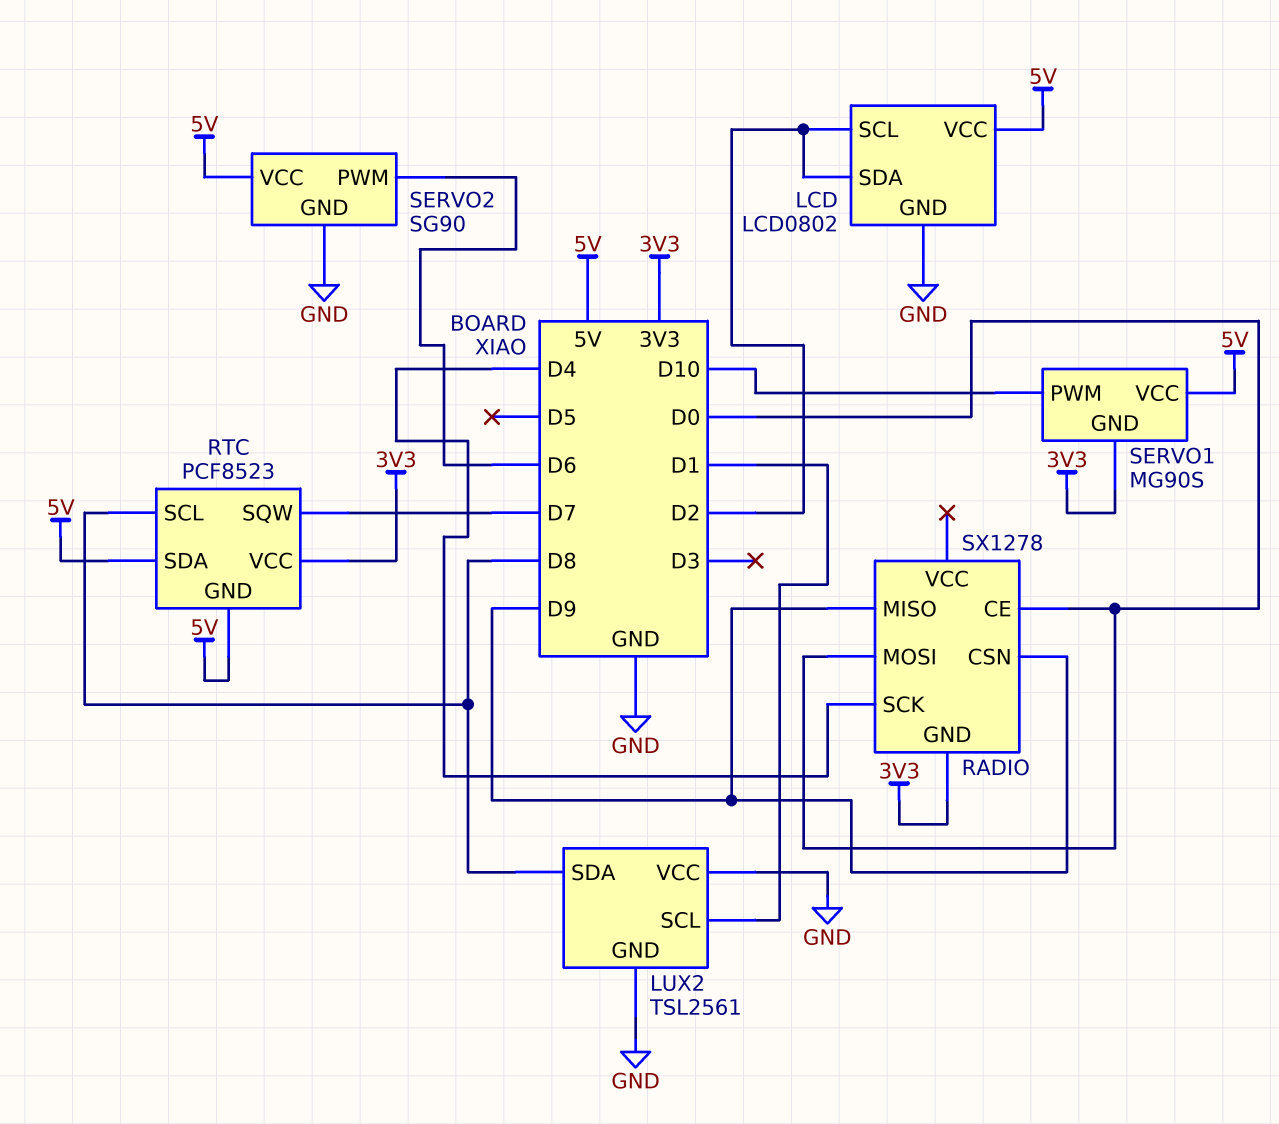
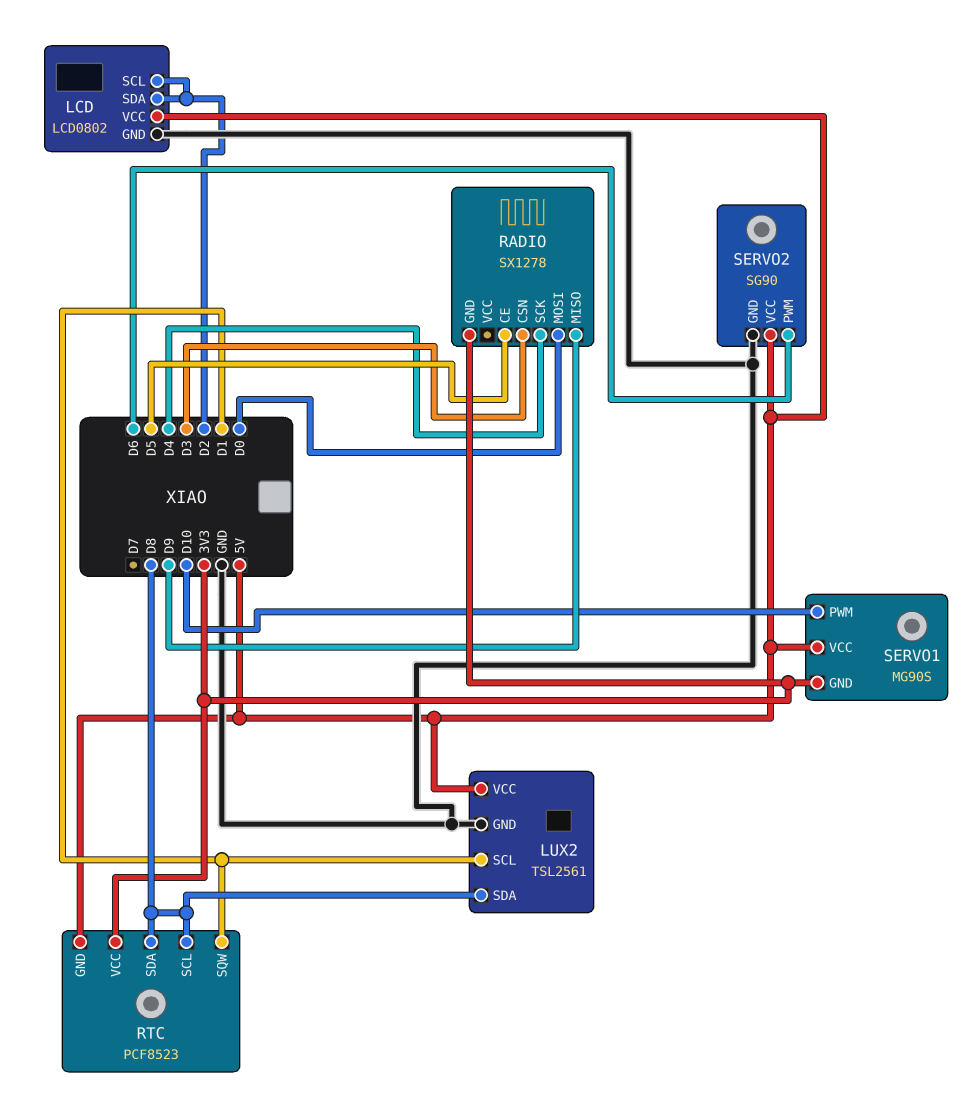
LUX2 pin VCC: GND -> 5V
RADIO pin CE: D0 -> D5
RADIO pin CSN: D9 -> D3
RTC pin SDA: 5V -> D8
RTC pin SQW: D7 -> D1

